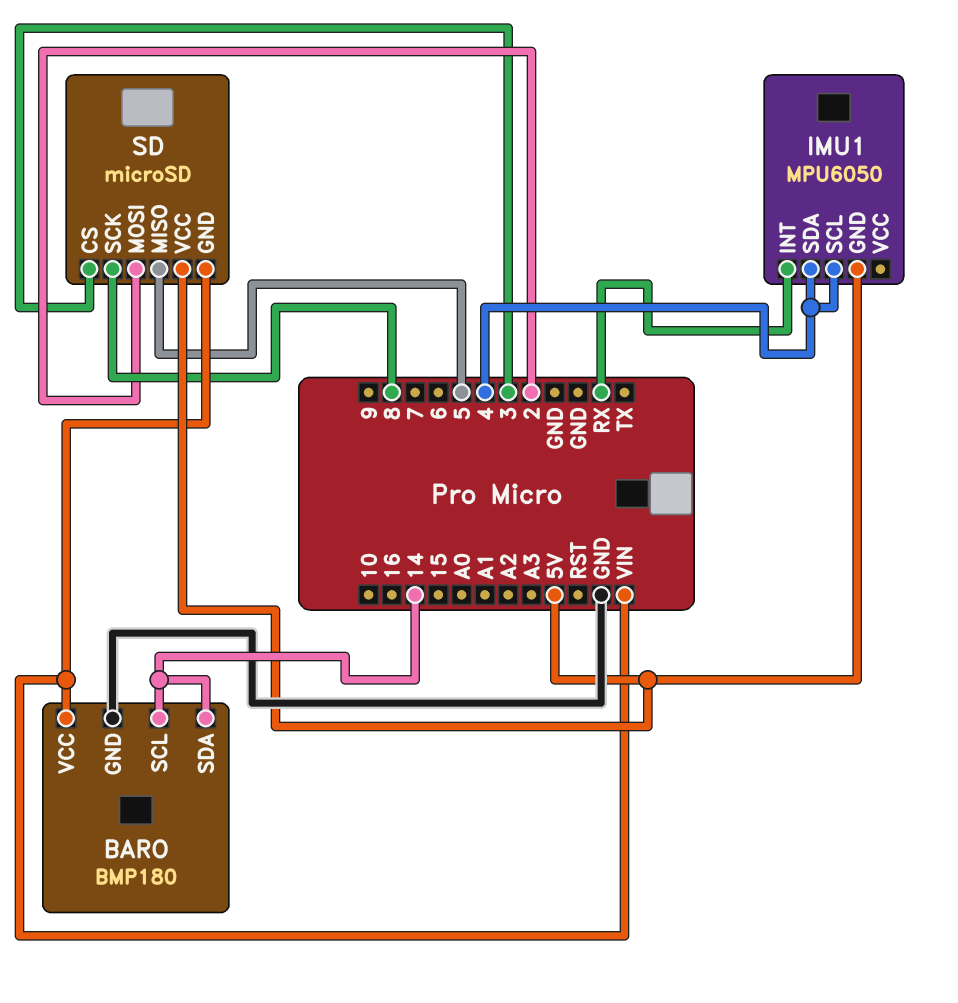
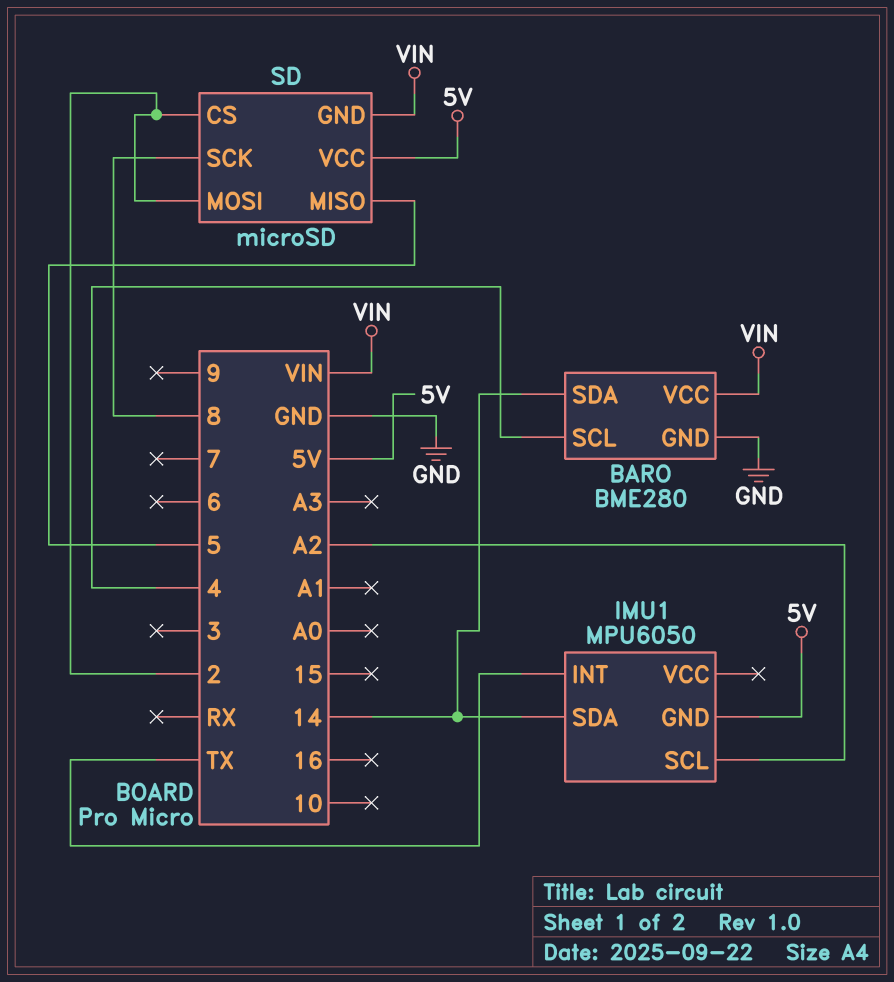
BARO: BMP180 -> BME280
BARO pin SCL: 14 -> 4
IMU1 pin INT: RX -> TX
IMU1 pin SCL: 4 -> A2
IMU1 pin SDA: 4 -> 14
SD pin CS: 3 -> 2

